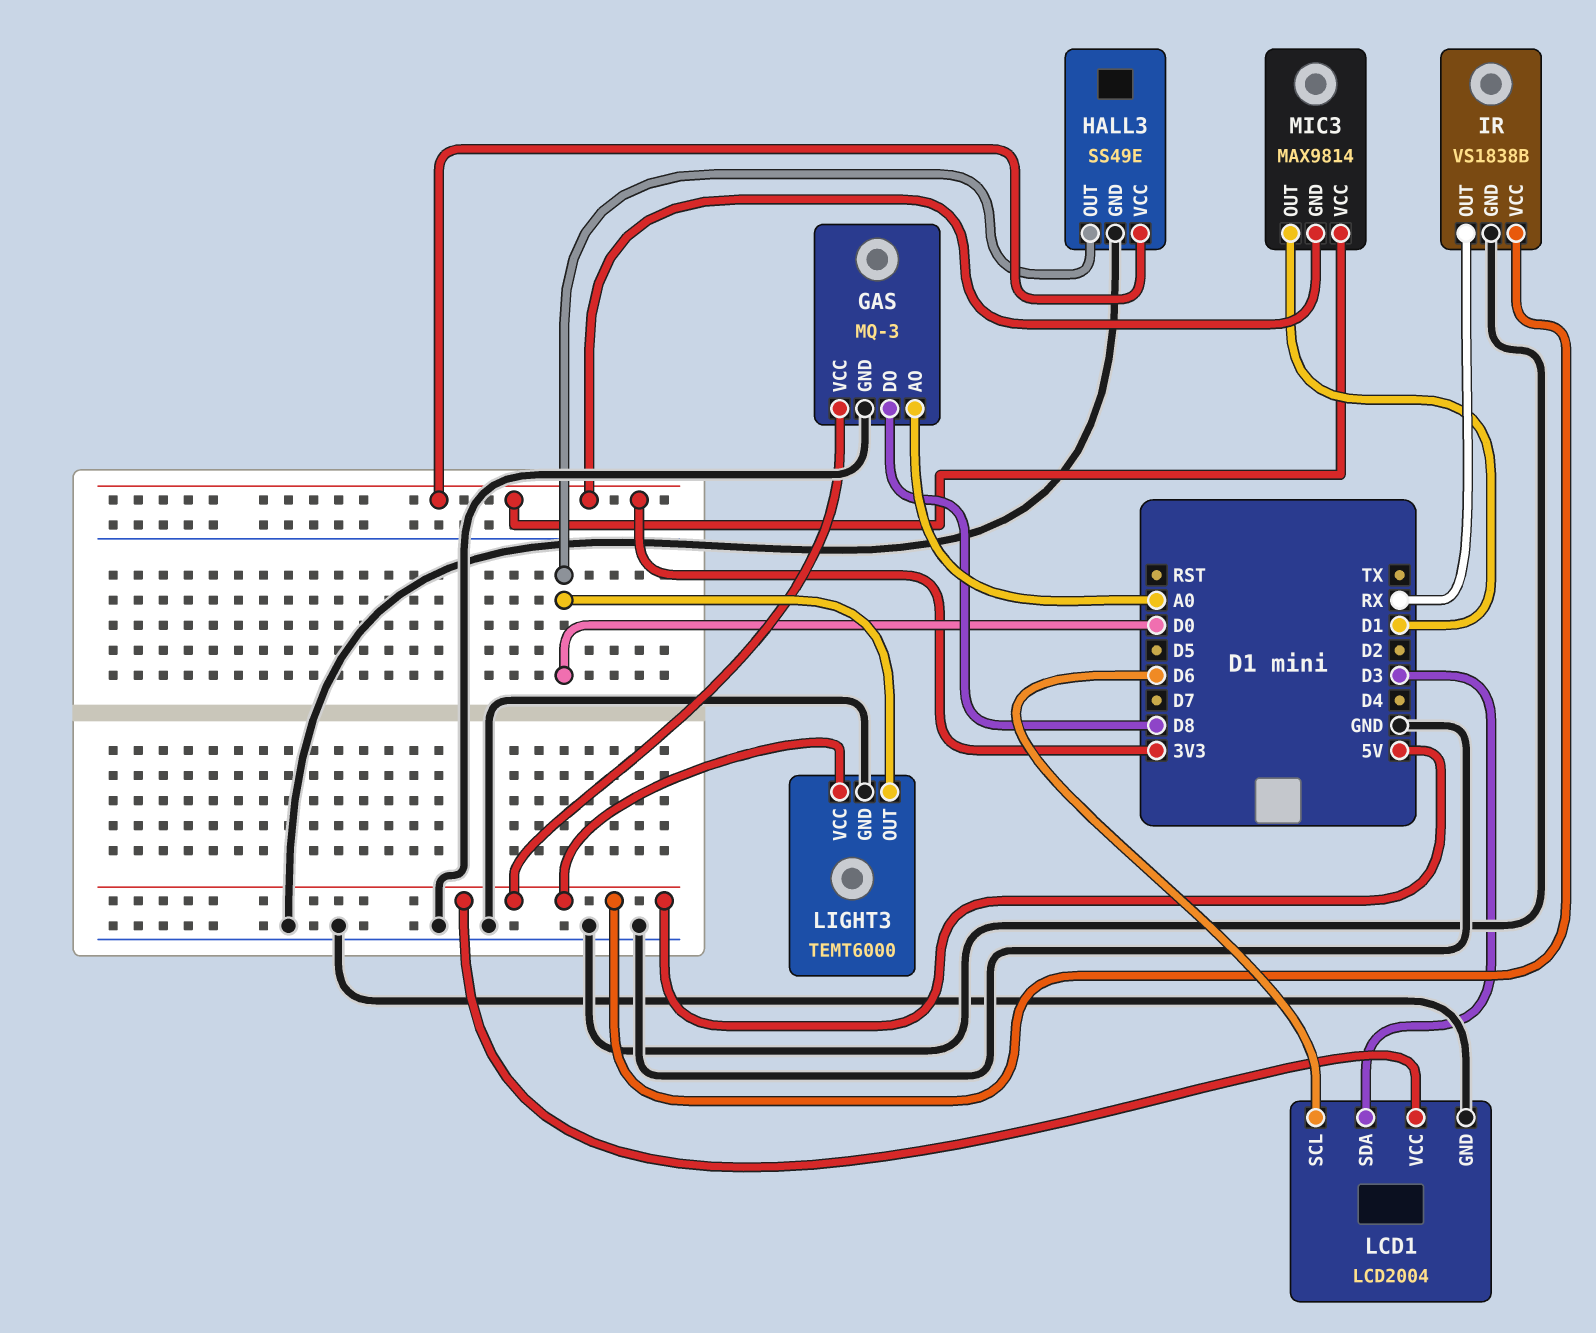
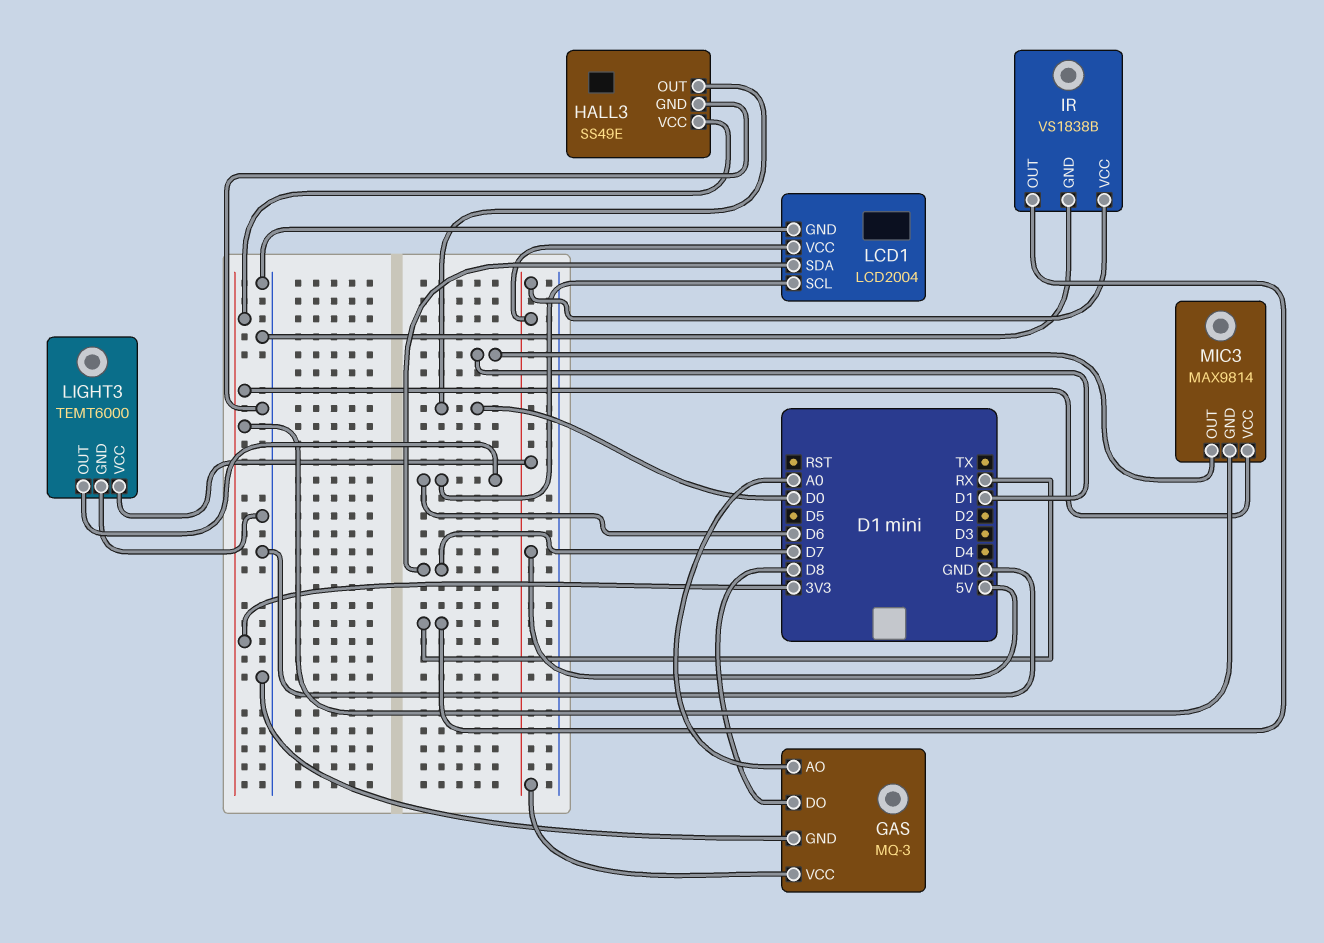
LCD1 pin SDA: D3 -> D7
LIGHT3 pin OUT: D0 -> D6

